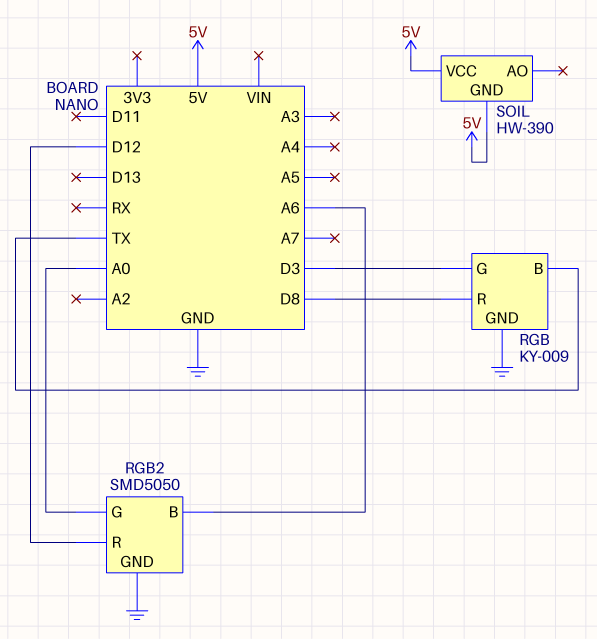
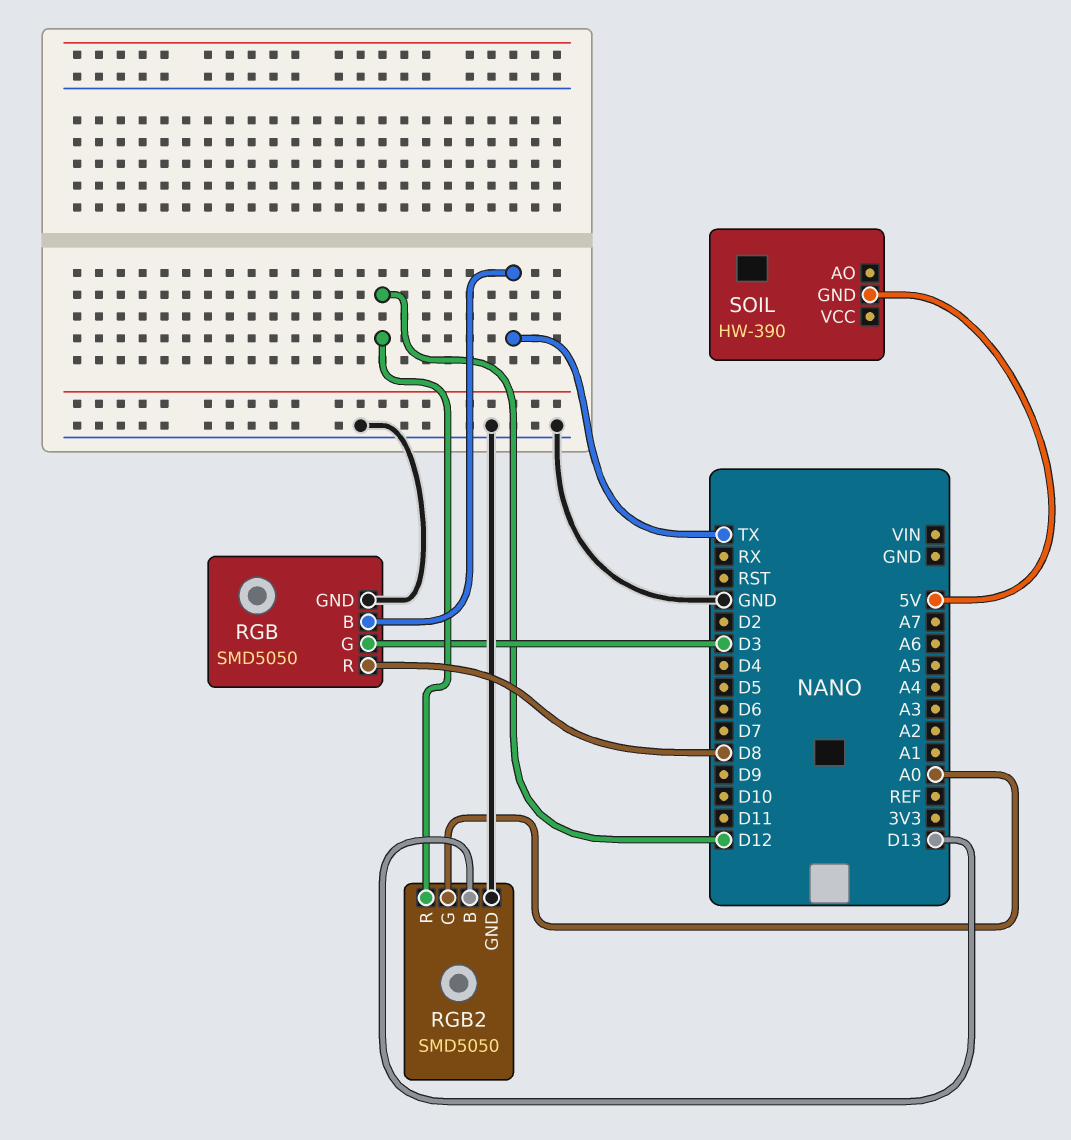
RGB: KY-009 -> SMD5050
RGB2 pin B: A6 -> D13
SOIL pin VCC: 5V -> none

